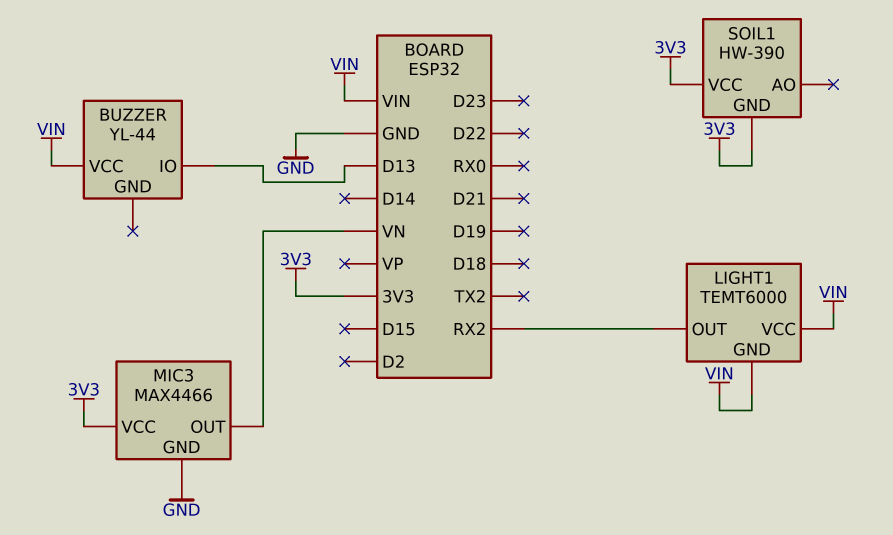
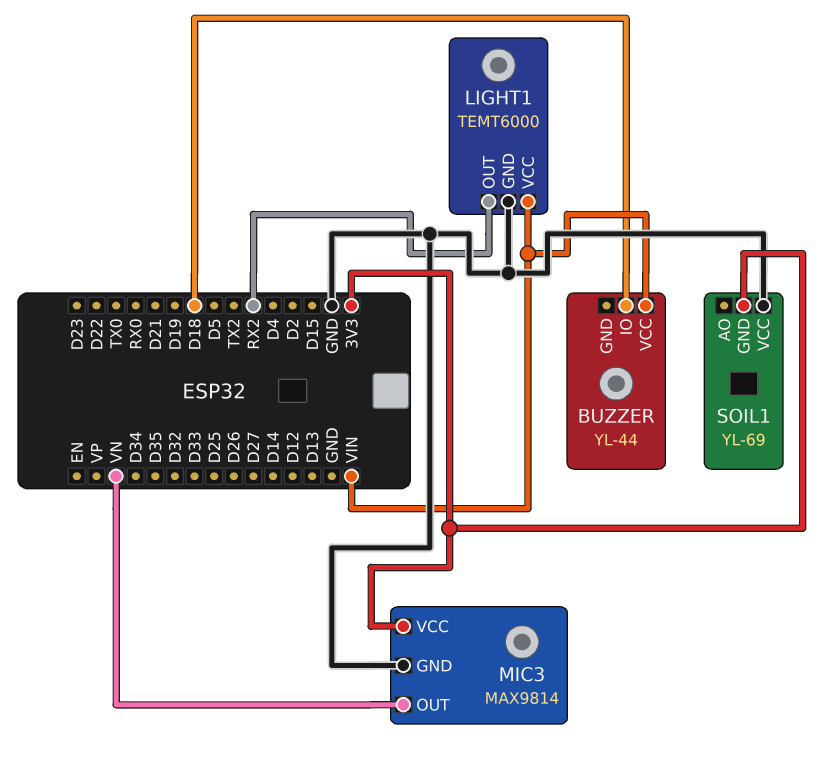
BUZZER pin IO: D13 -> D18
LIGHT1 pin GND: VIN -> GND
MIC3: MAX4466 -> MAX9814
SOIL1: HW-390 -> YL-69
SOIL1 pin VCC: 3V3 -> GND

